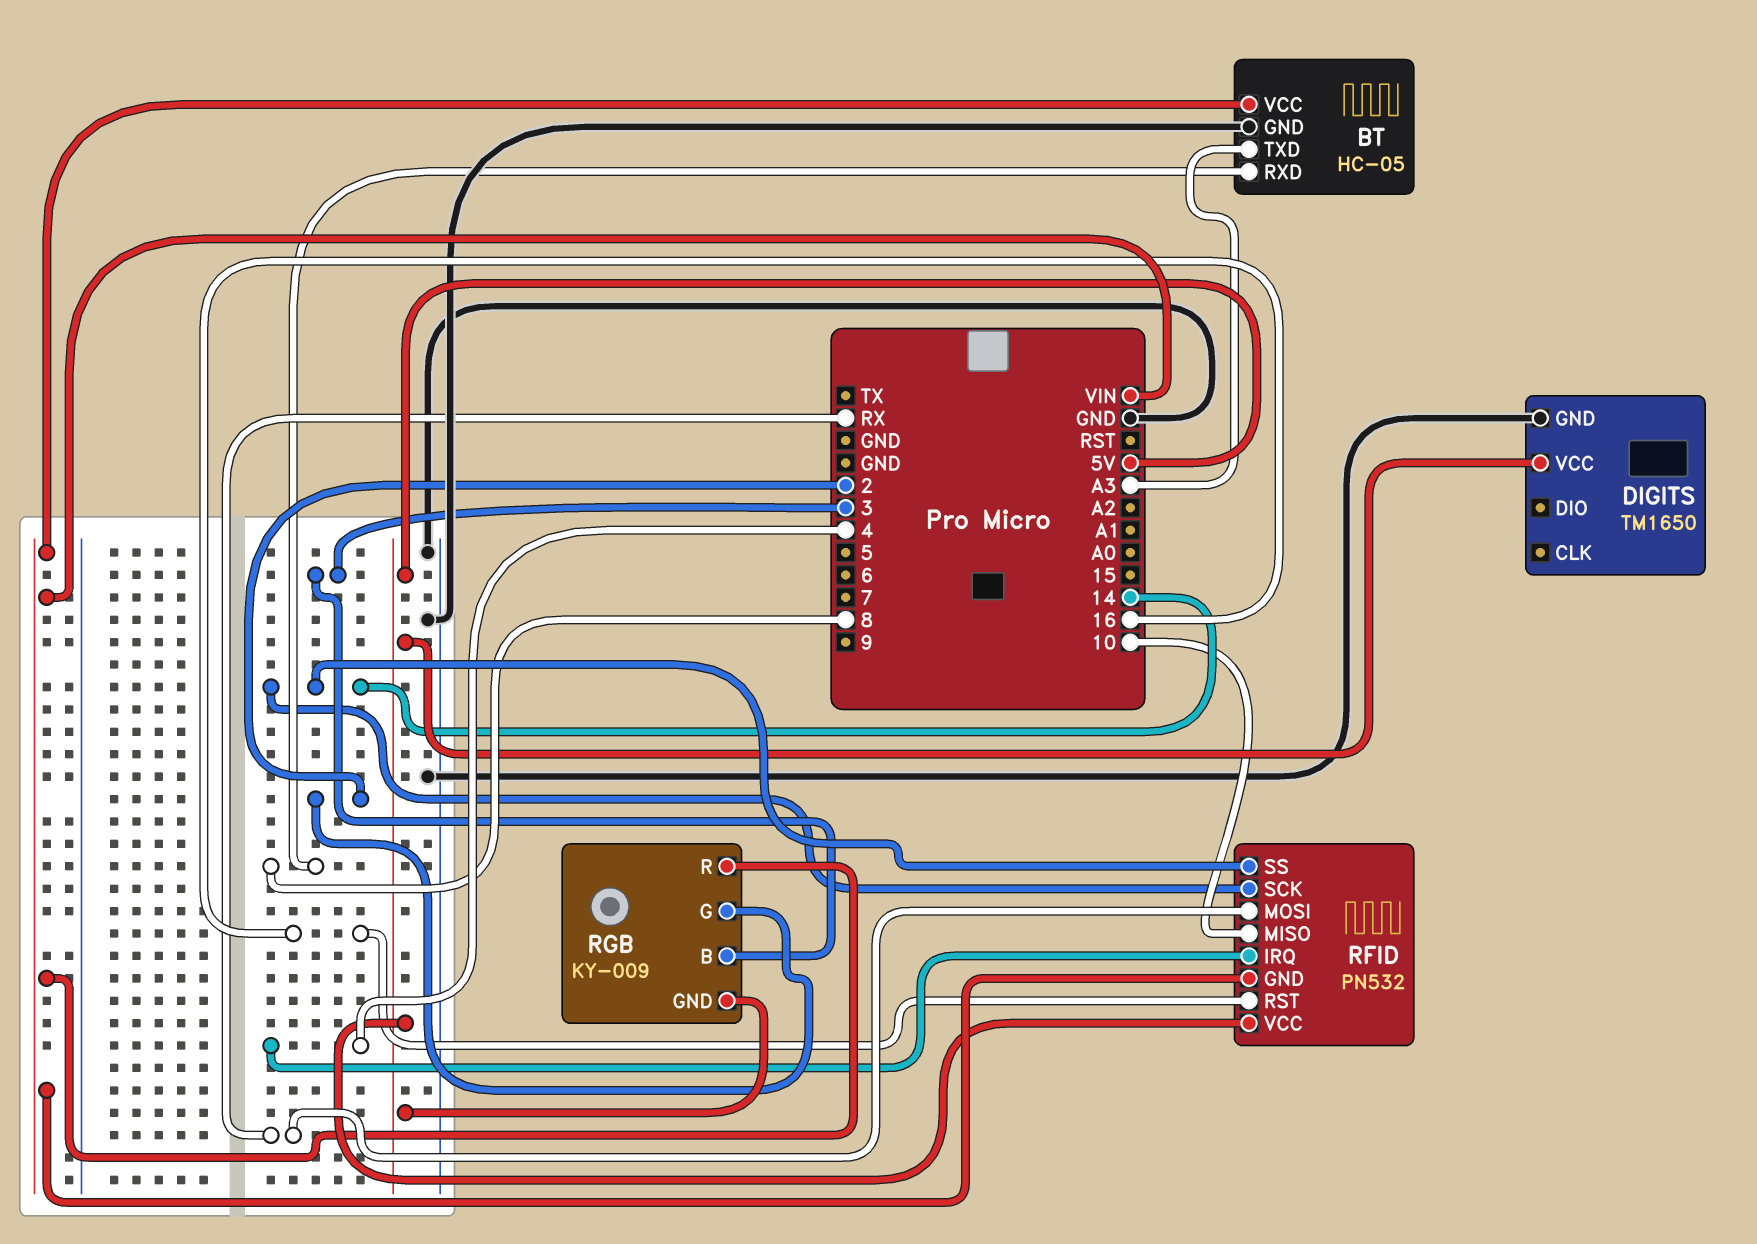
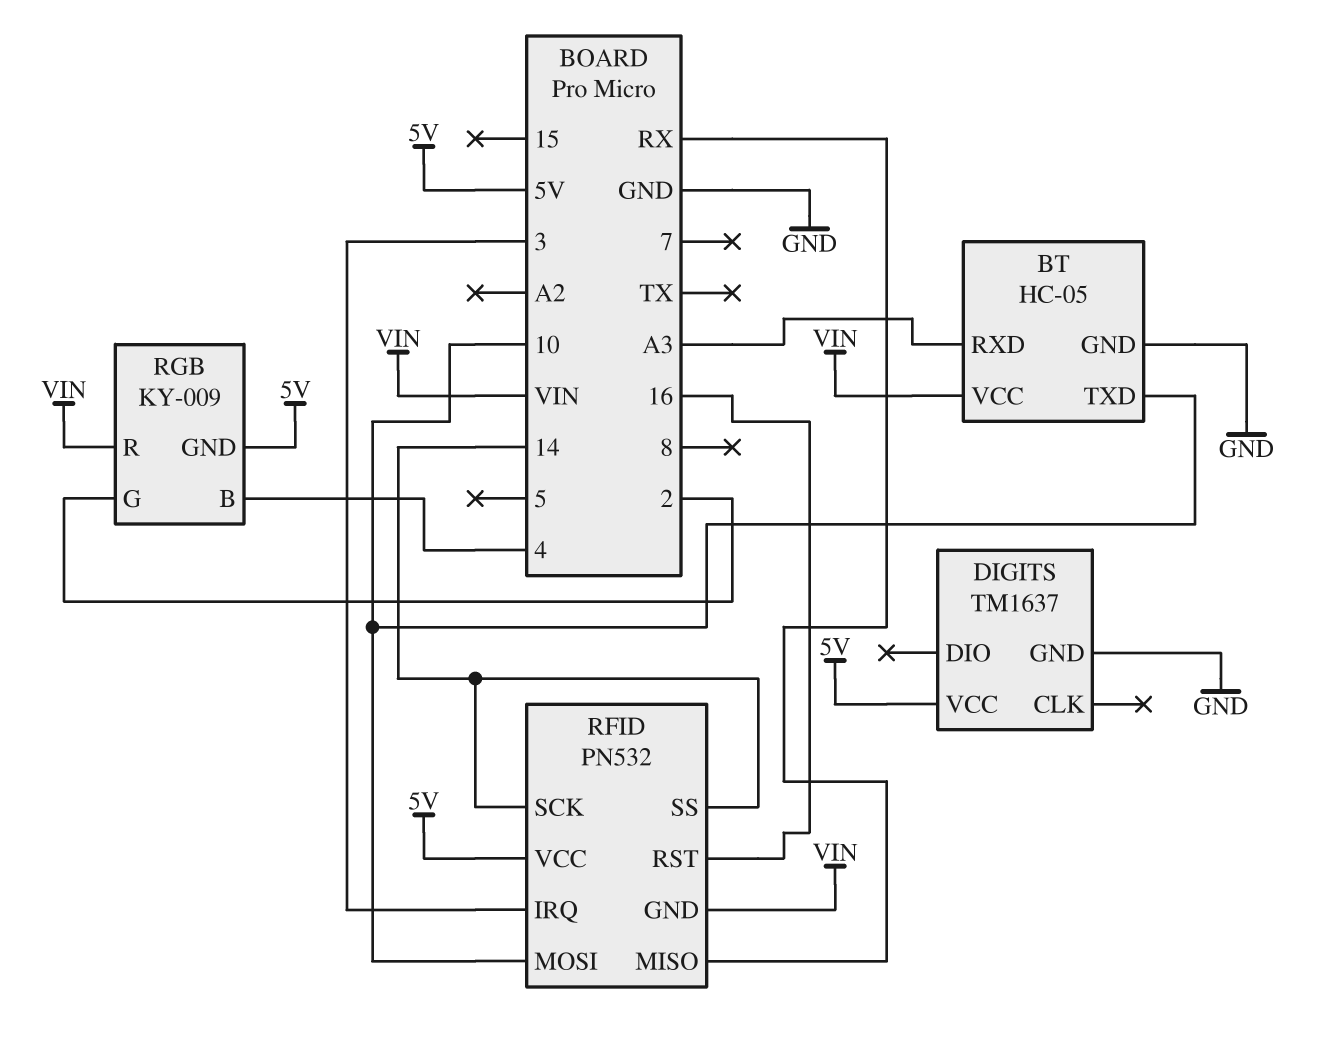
BT pin RXD: 8 -> A3
BT pin TXD: A3 -> 10
DIGITS: TM1650 -> TM1637
RFID pin IRQ: 4 -> 3
RFID pin MISO: 10 -> RX
RFID pin MOSI: RX -> 10
RGB pin B: 3 -> 4

